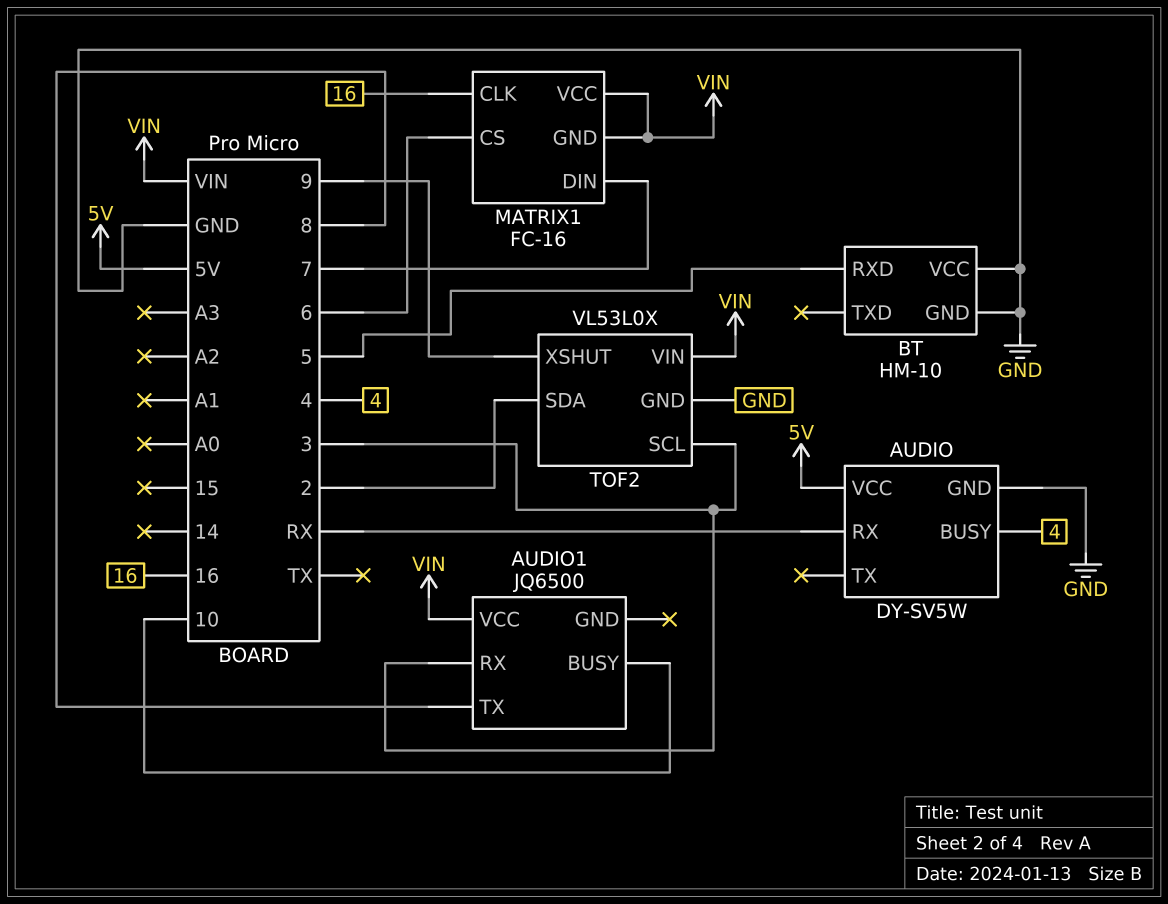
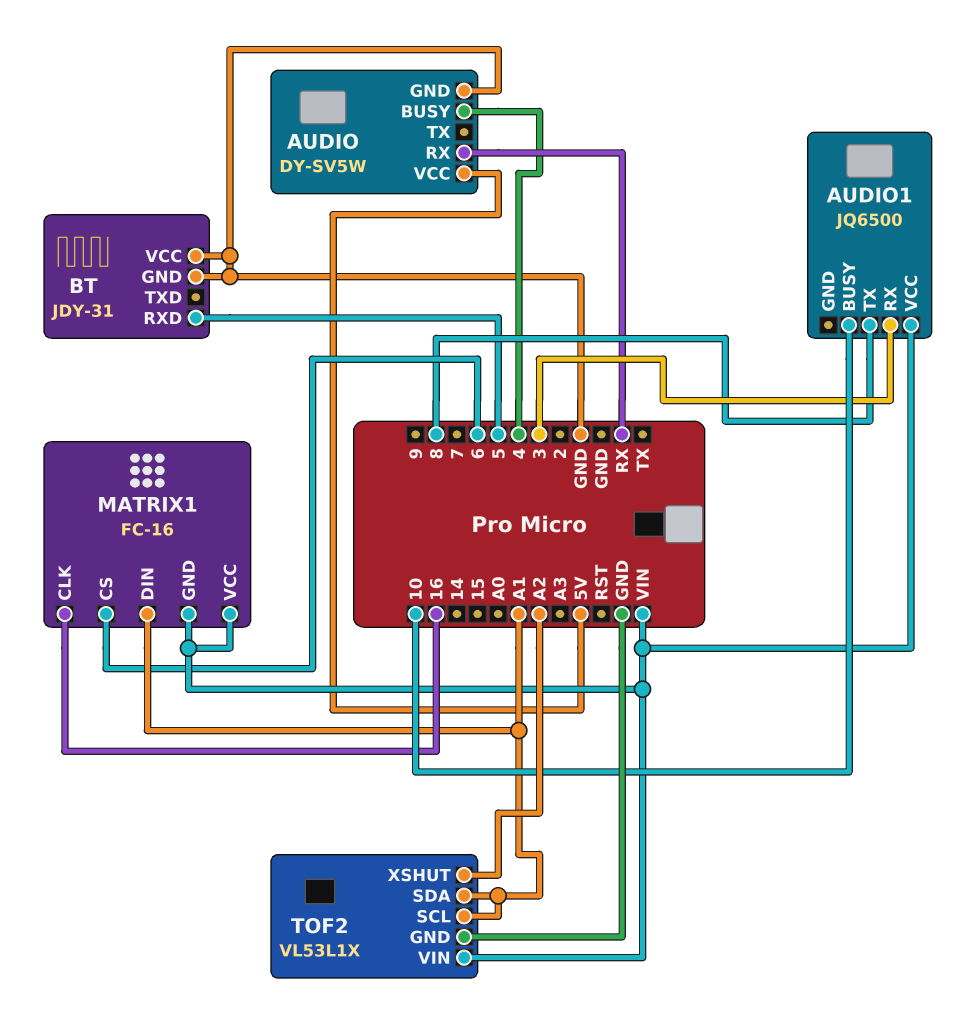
BT: HM-10 -> JDY-31
MATRIX1 pin DIN: 7 -> A1
TOF2: VL53L0X -> VL53L1X
TOF2 pin SCL: 3 -> A1
TOF2 pin SDA: 2 -> A1
TOF2 pin XSHUT: 9 -> A2

